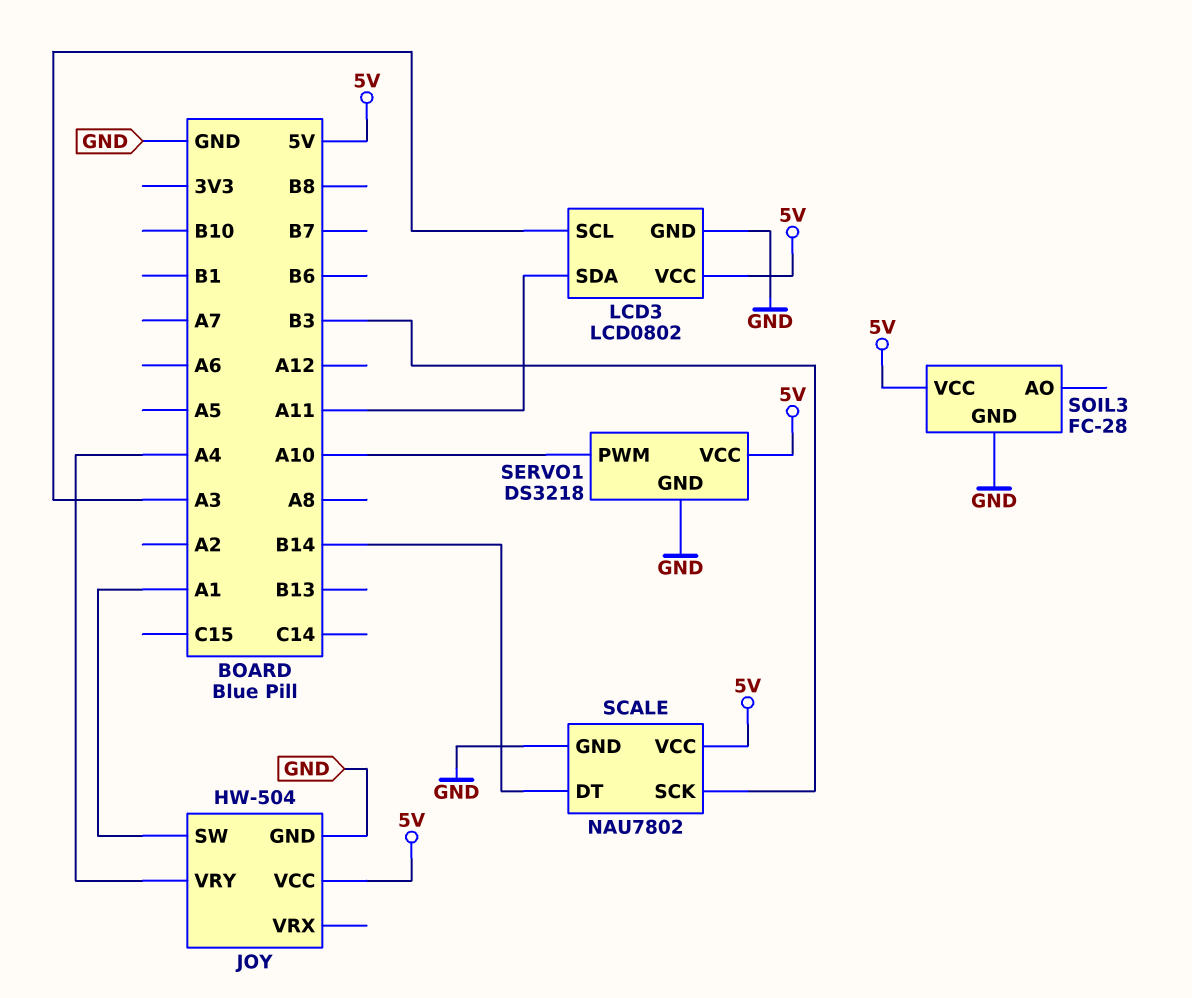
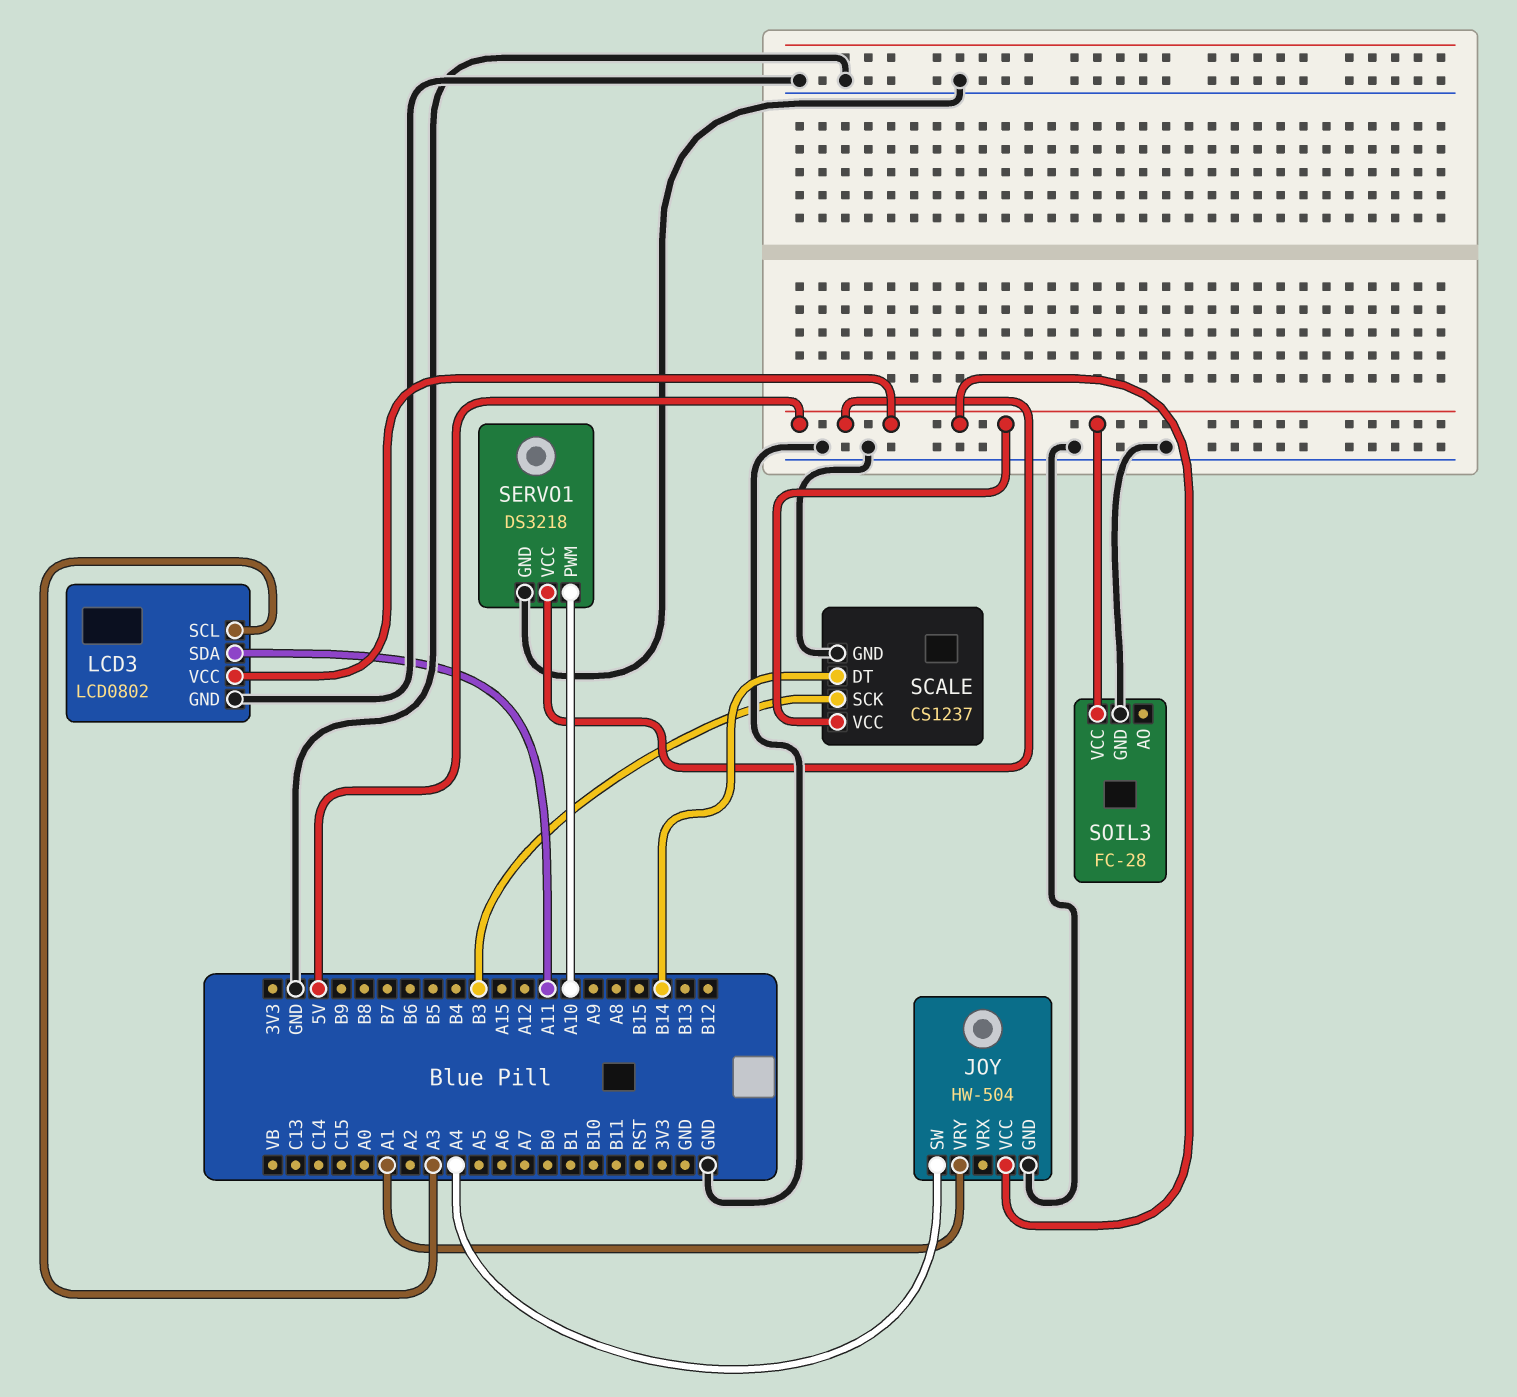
JOY pin SW: A1 -> A4
JOY pin VRY: A4 -> A1
SCALE: NAU7802 -> CS1237

